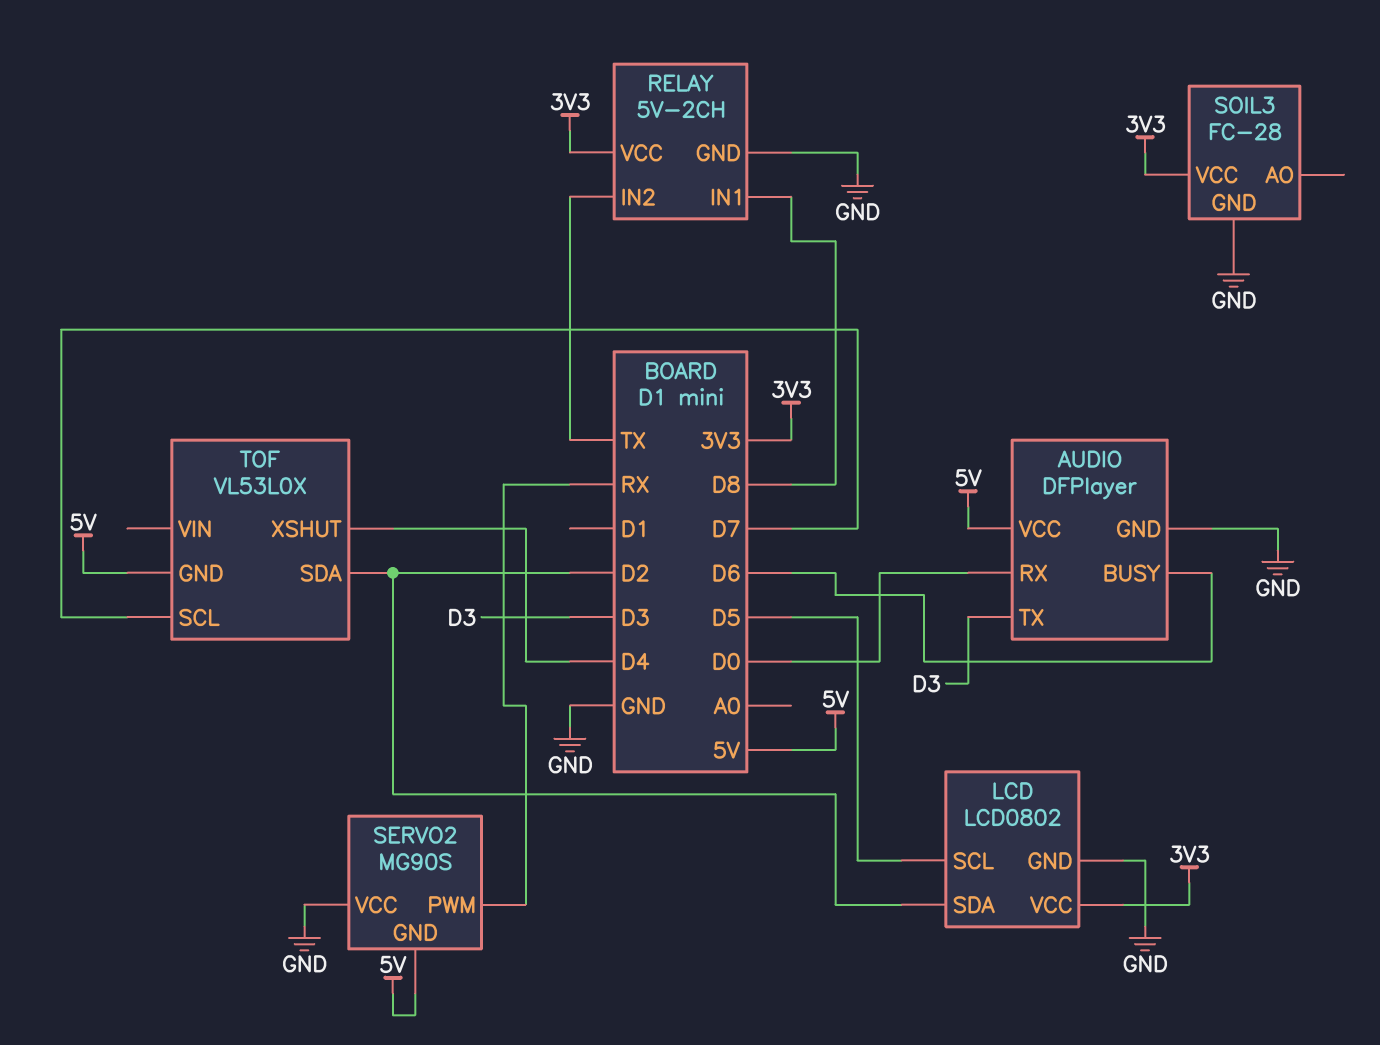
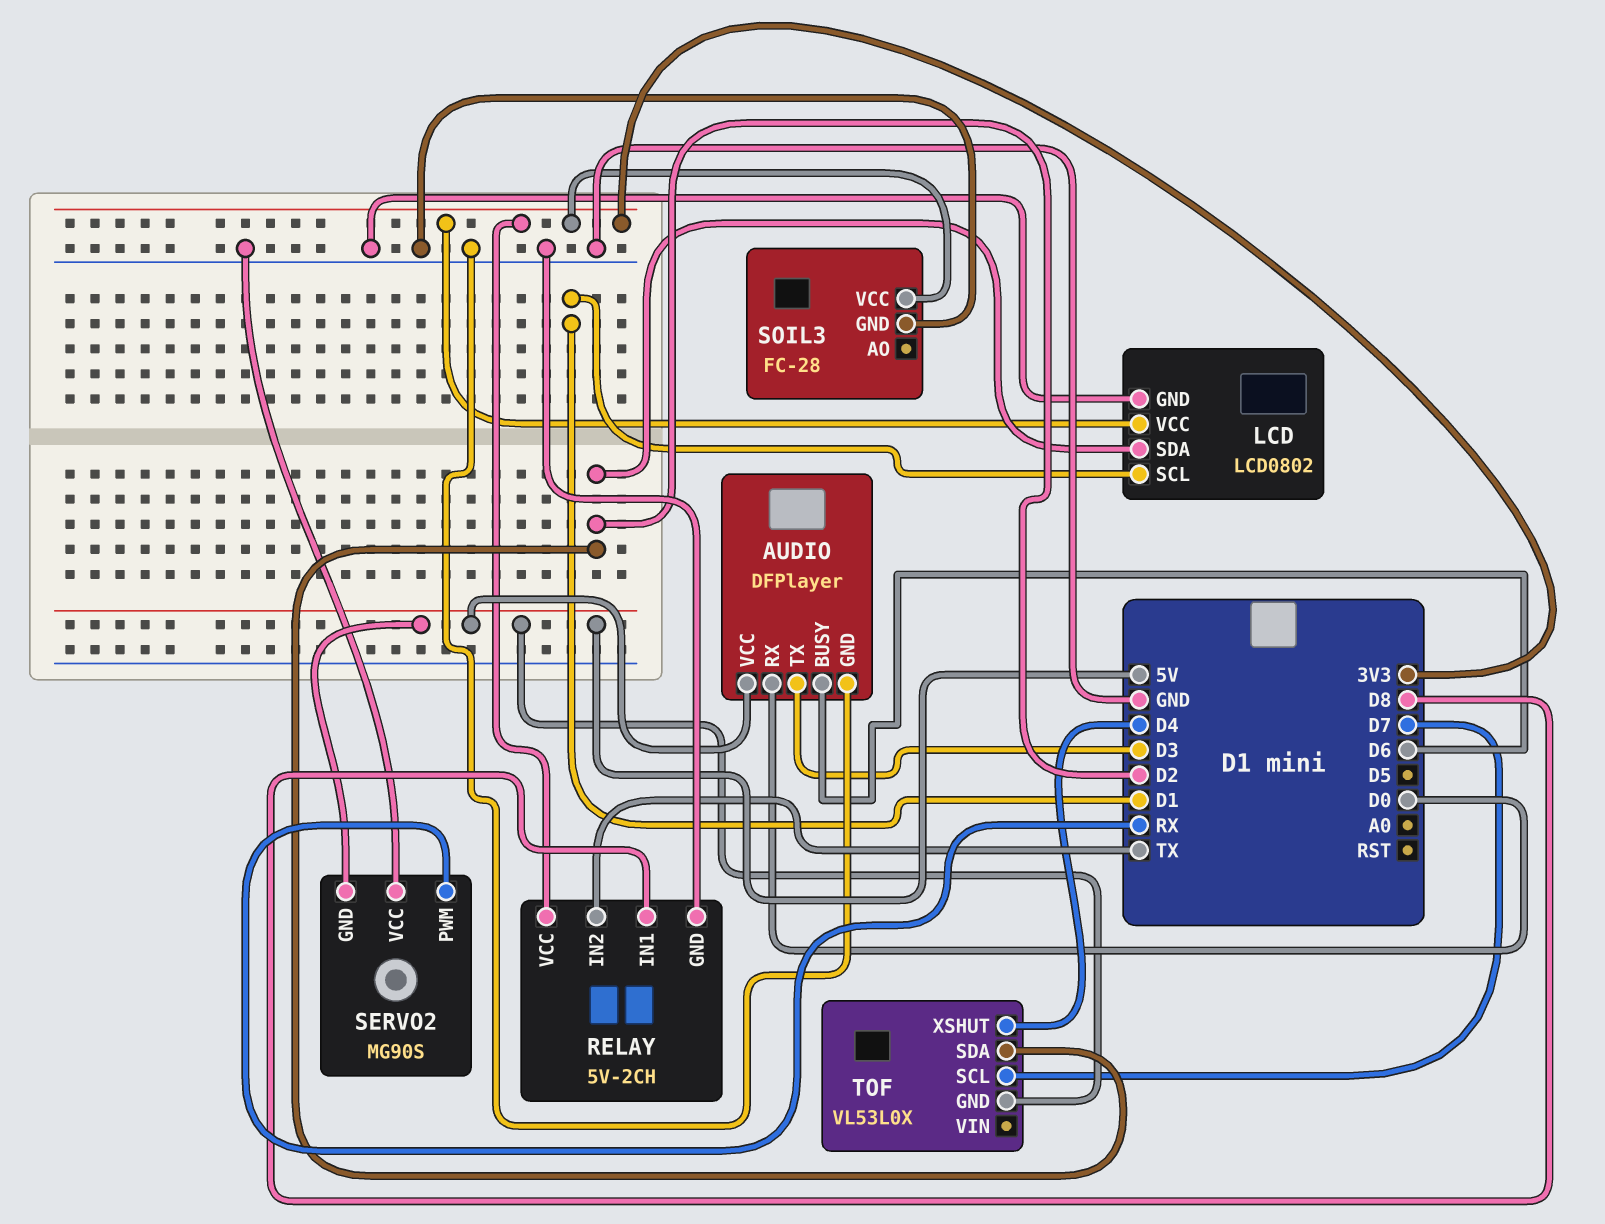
LCD pin SCL: D5 -> D1

